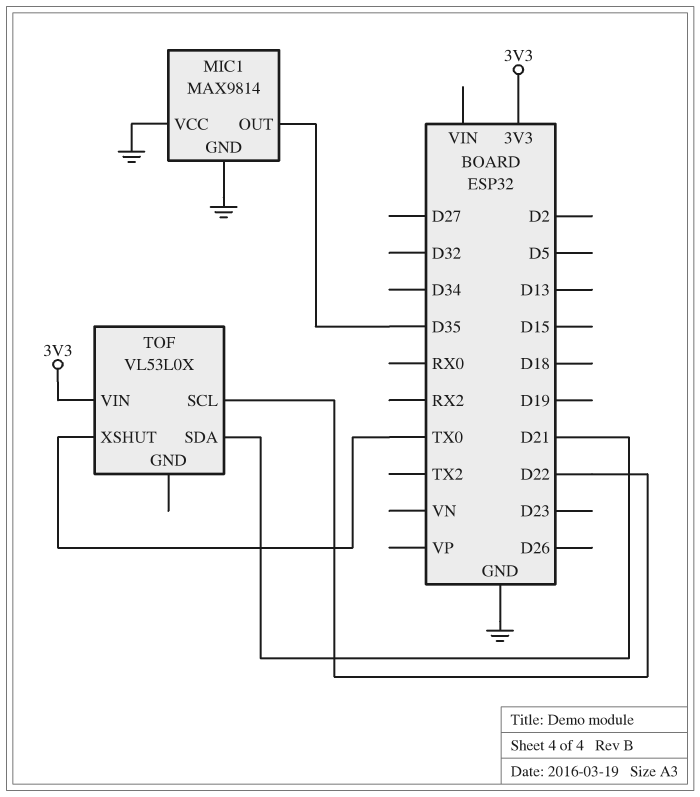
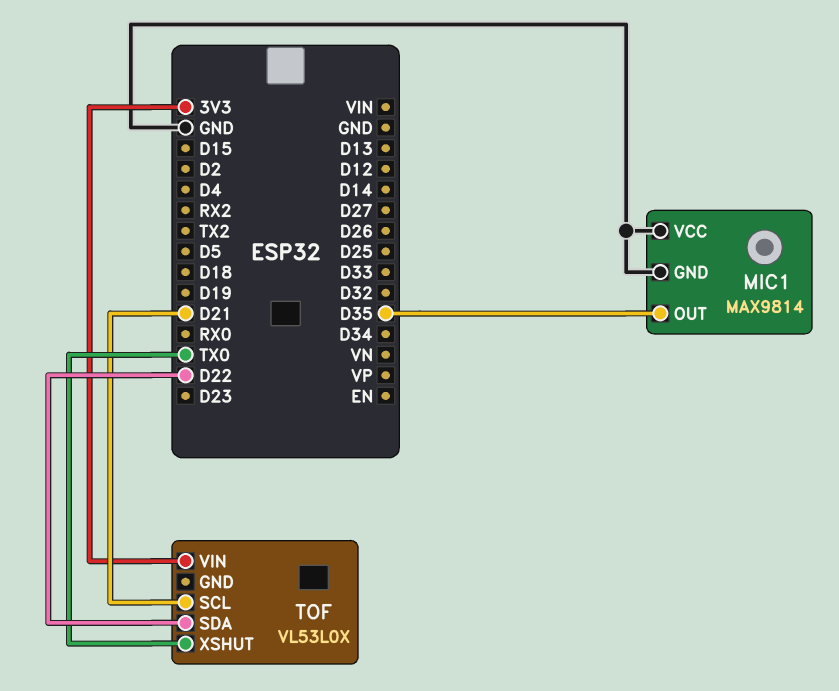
TOF pin SCL: D22 -> D21
TOF pin SDA: D21 -> D22

